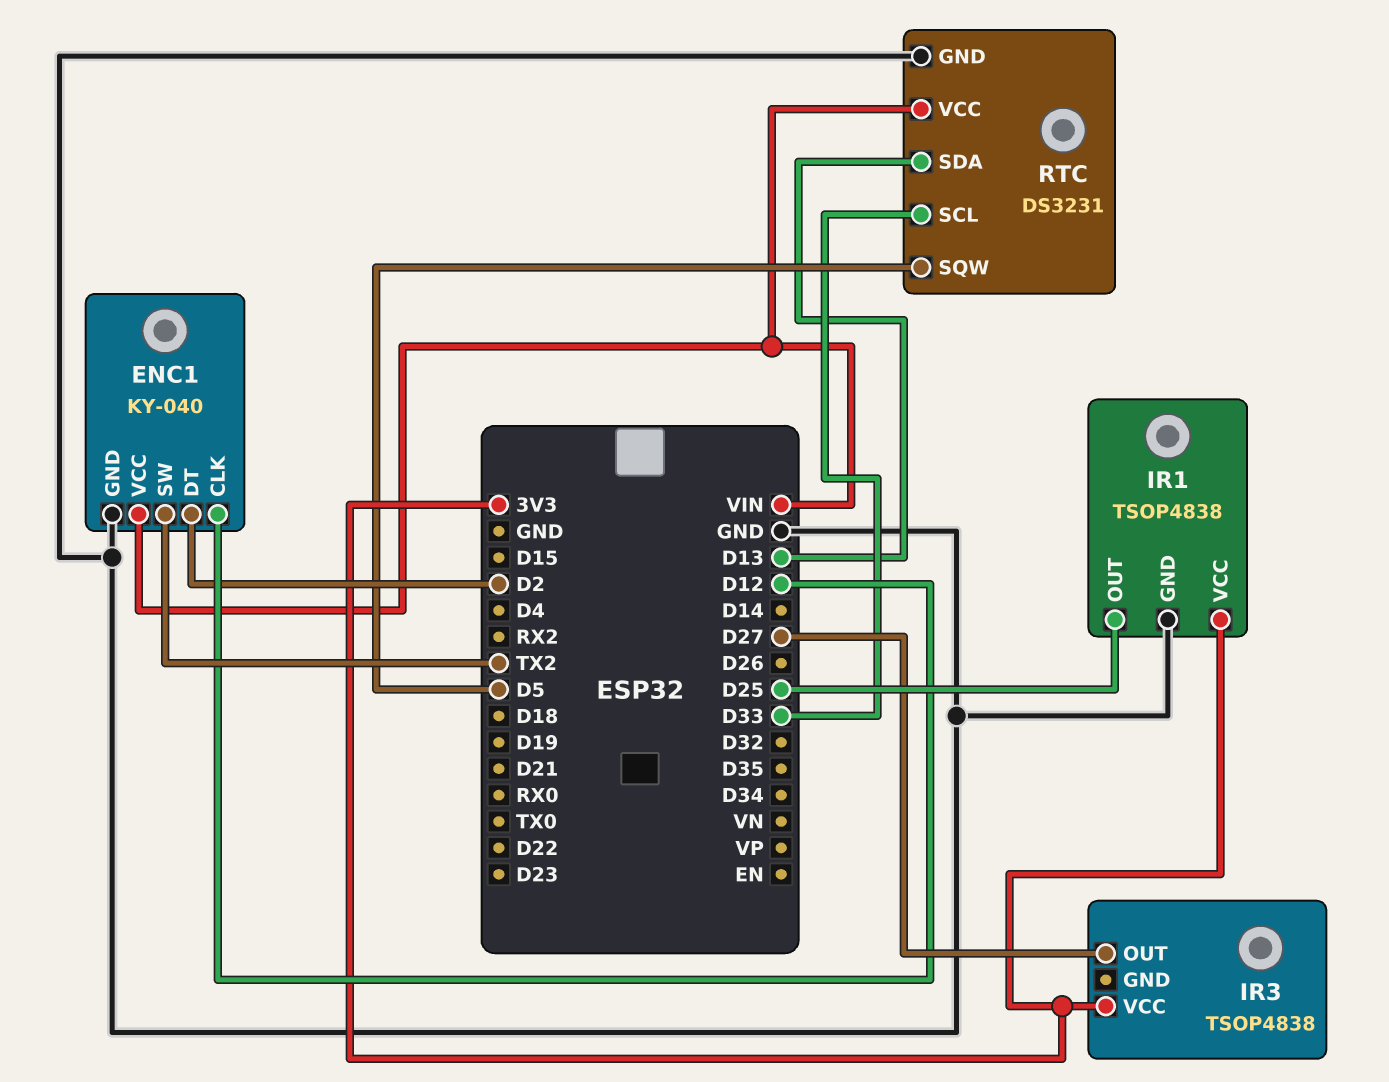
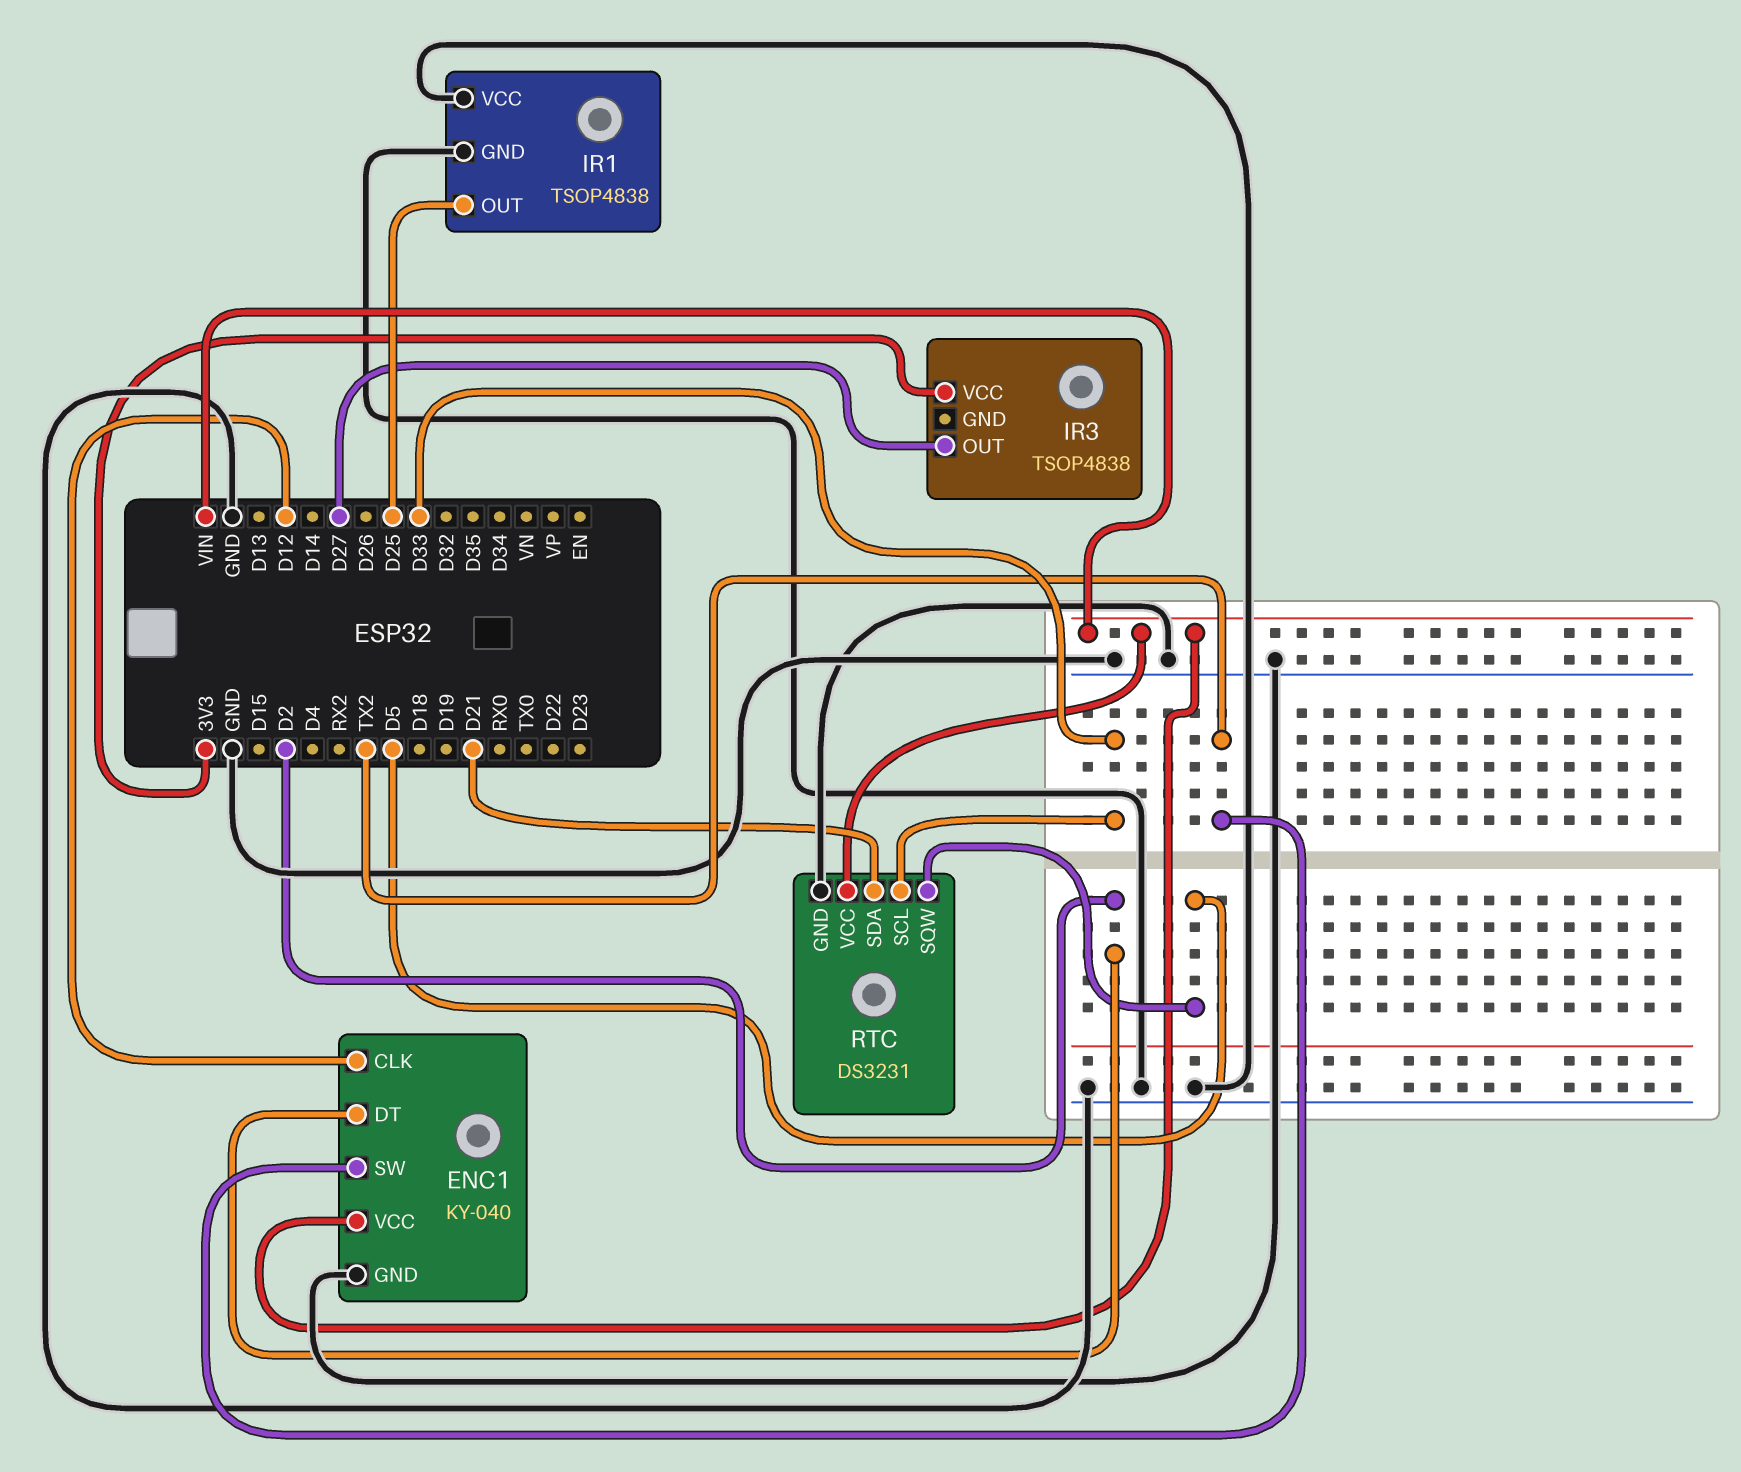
IR1 pin VCC: 3V3 -> GND
RTC pin SDA: D13 -> D21

